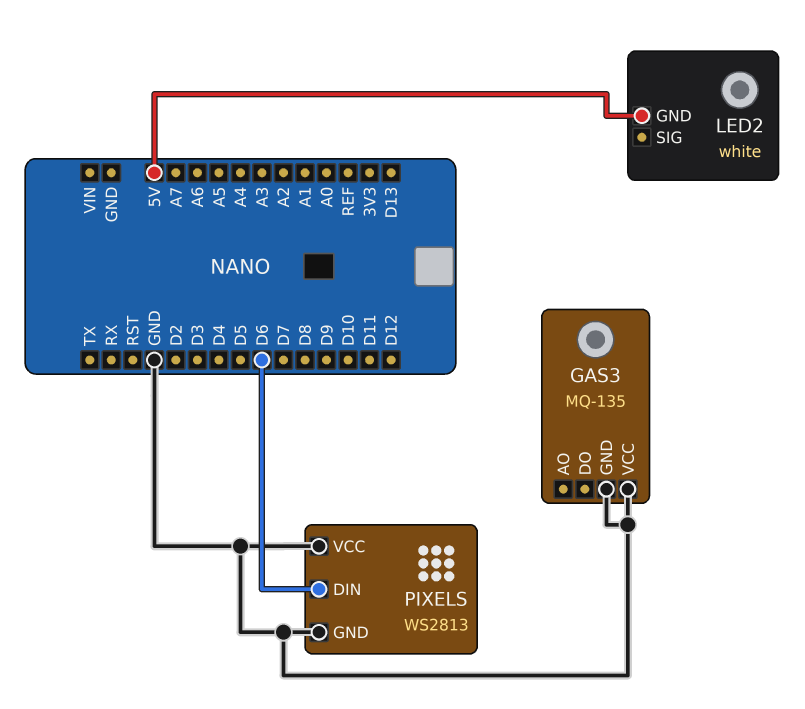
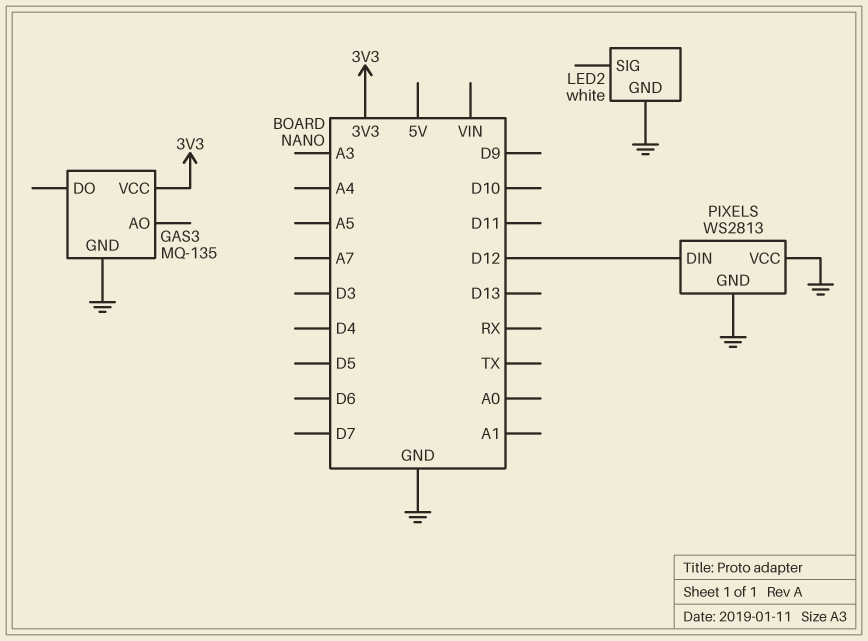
GAS3 pin VCC: GND -> 3V3
LED2 pin GND: 5V -> GND
PIXELS pin DIN: D6 -> D12

